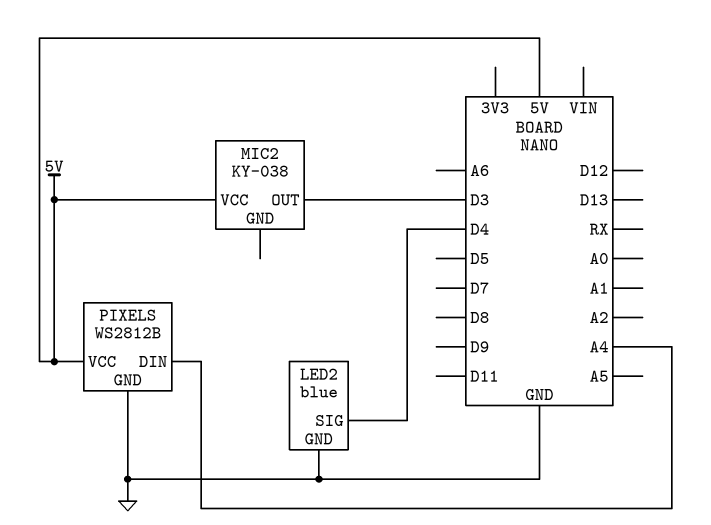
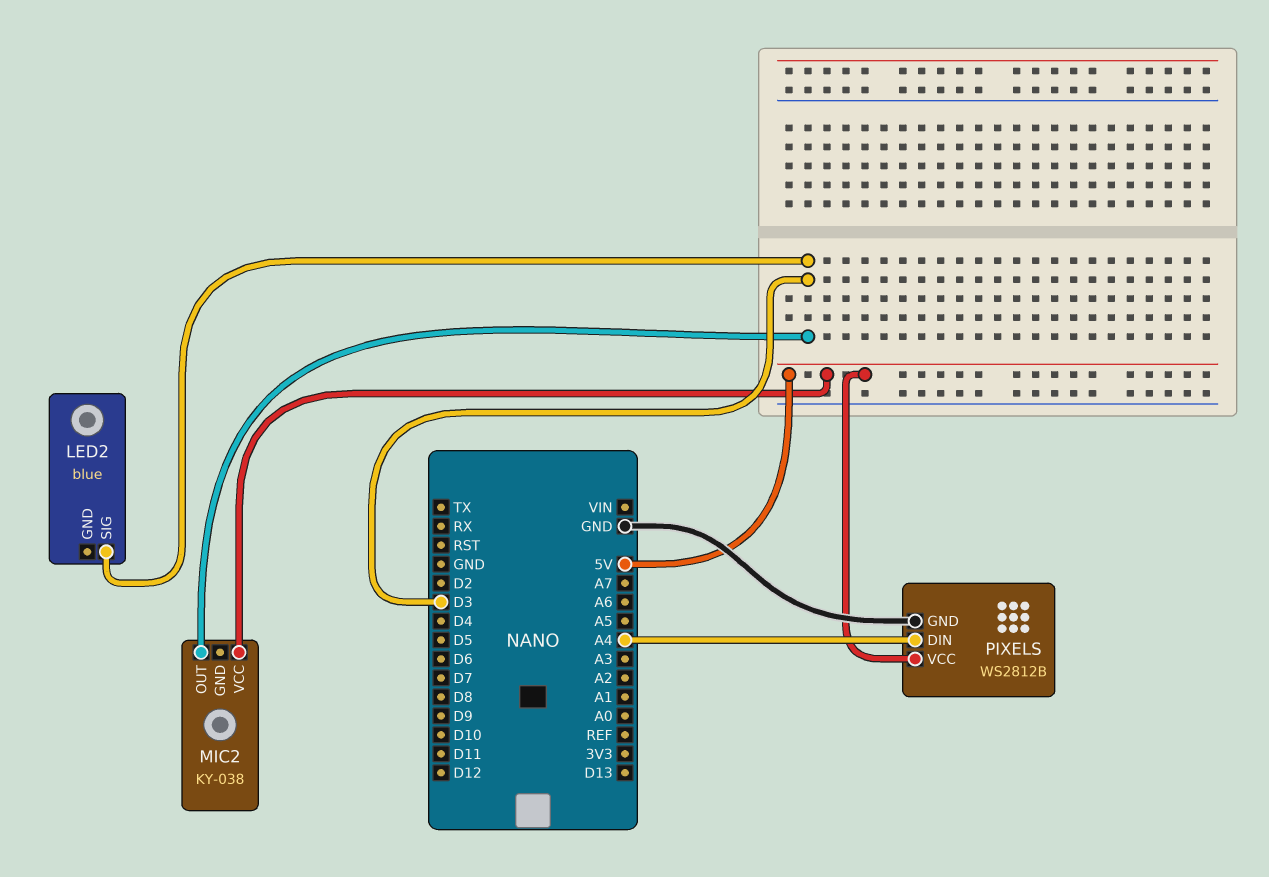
LED2 pin GND: GND -> none
LED2 pin SIG: D4 -> D3

